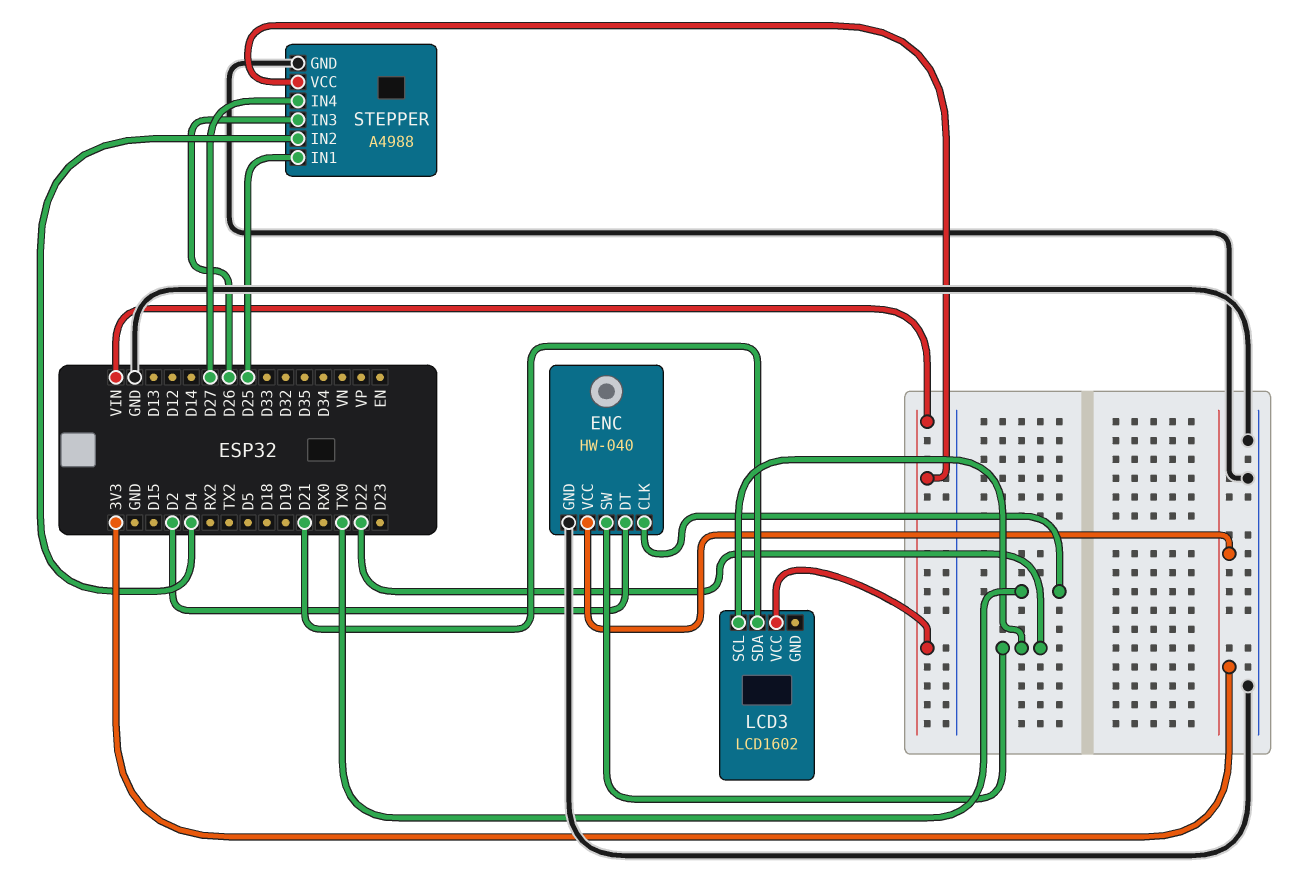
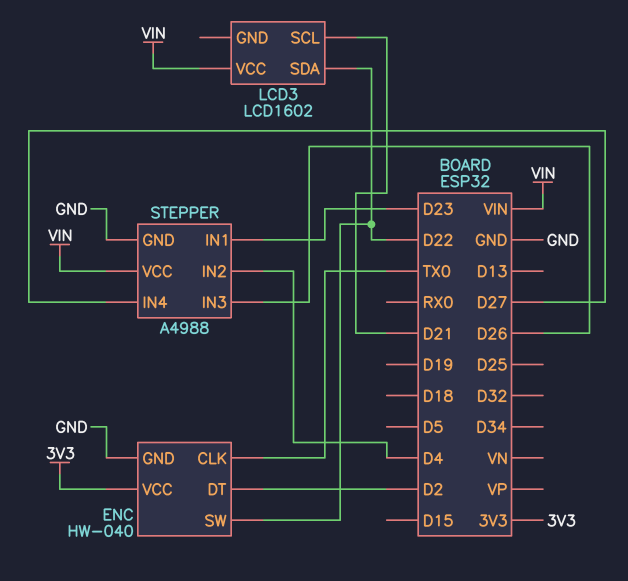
LCD3 pin SCL: D22 -> D21
LCD3 pin SDA: D21 -> D22
STEPPER pin IN1: D25 -> D23

